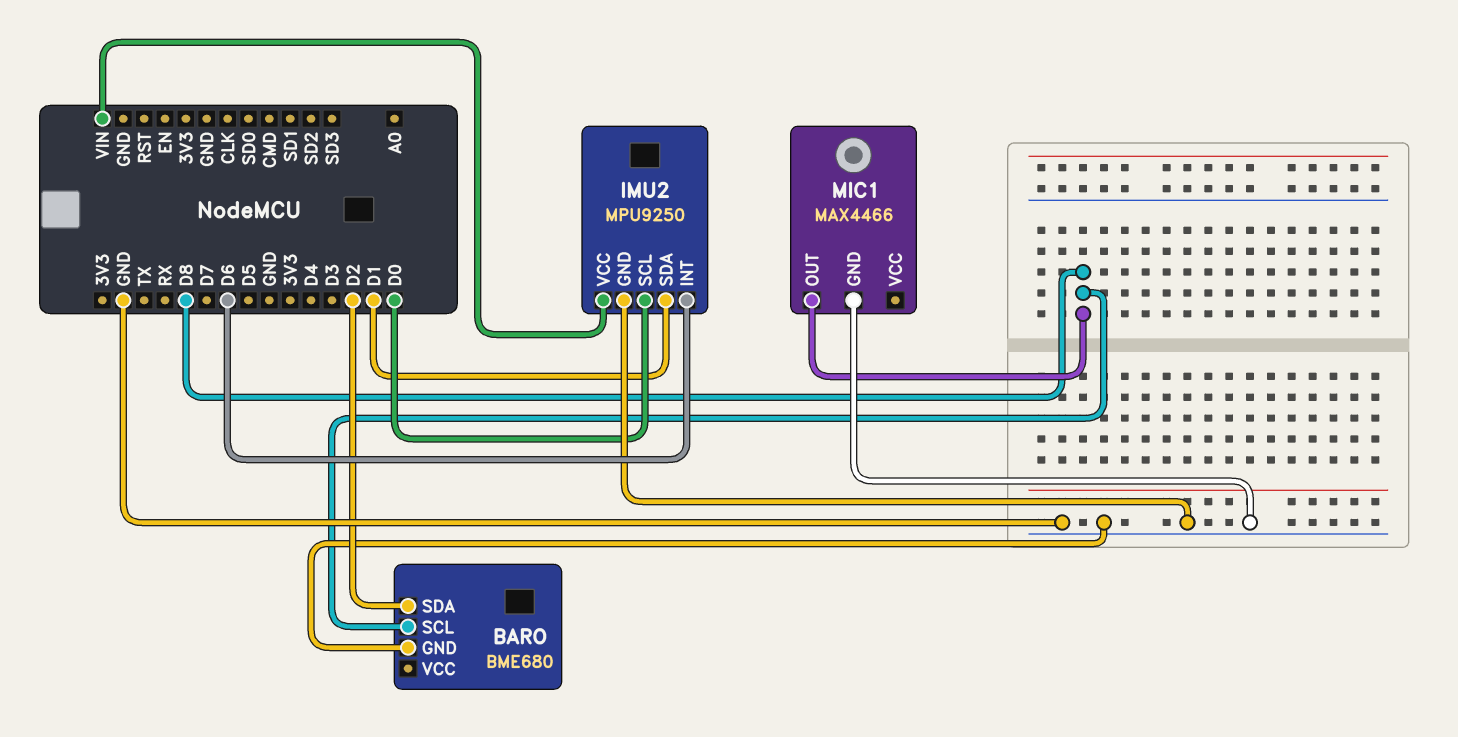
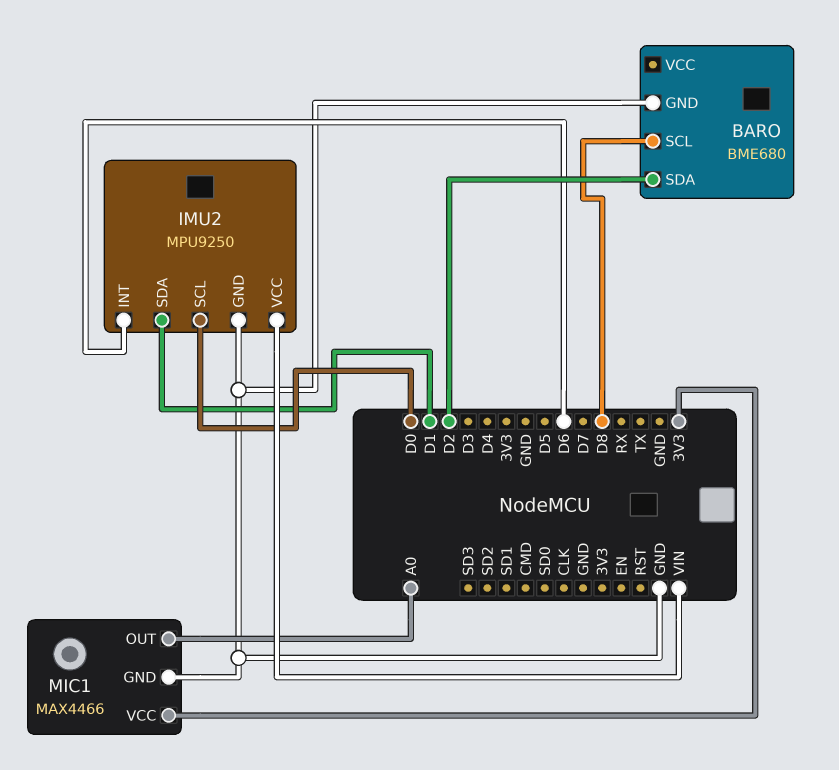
MIC1 pin OUT: D8 -> A0
MIC1 pin VCC: none -> 3V3

